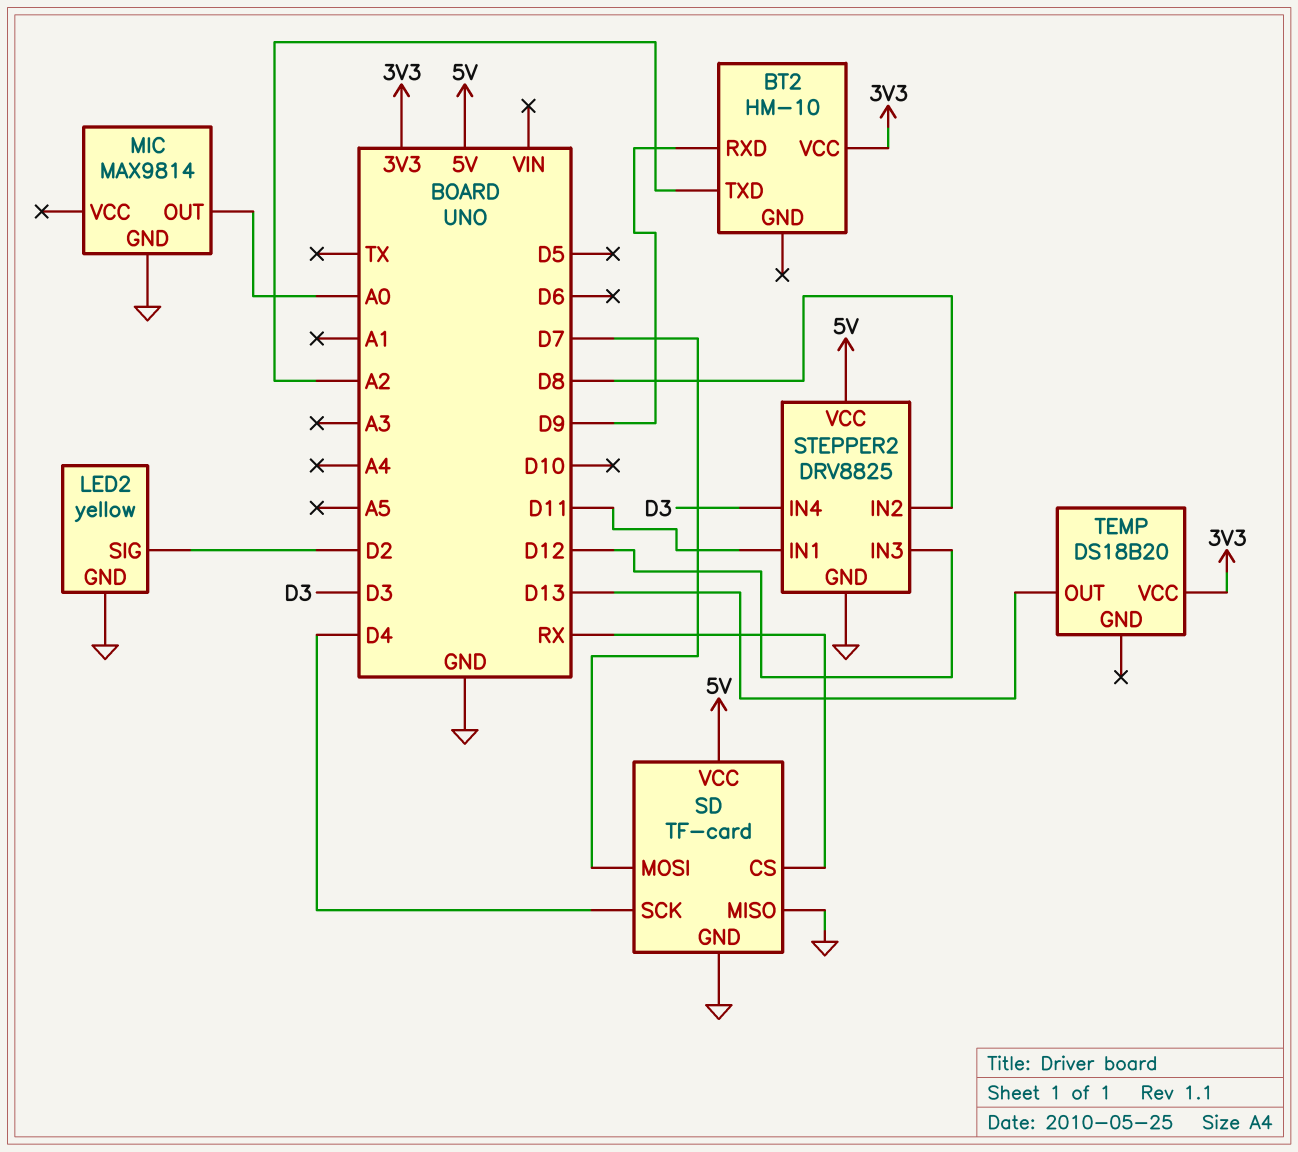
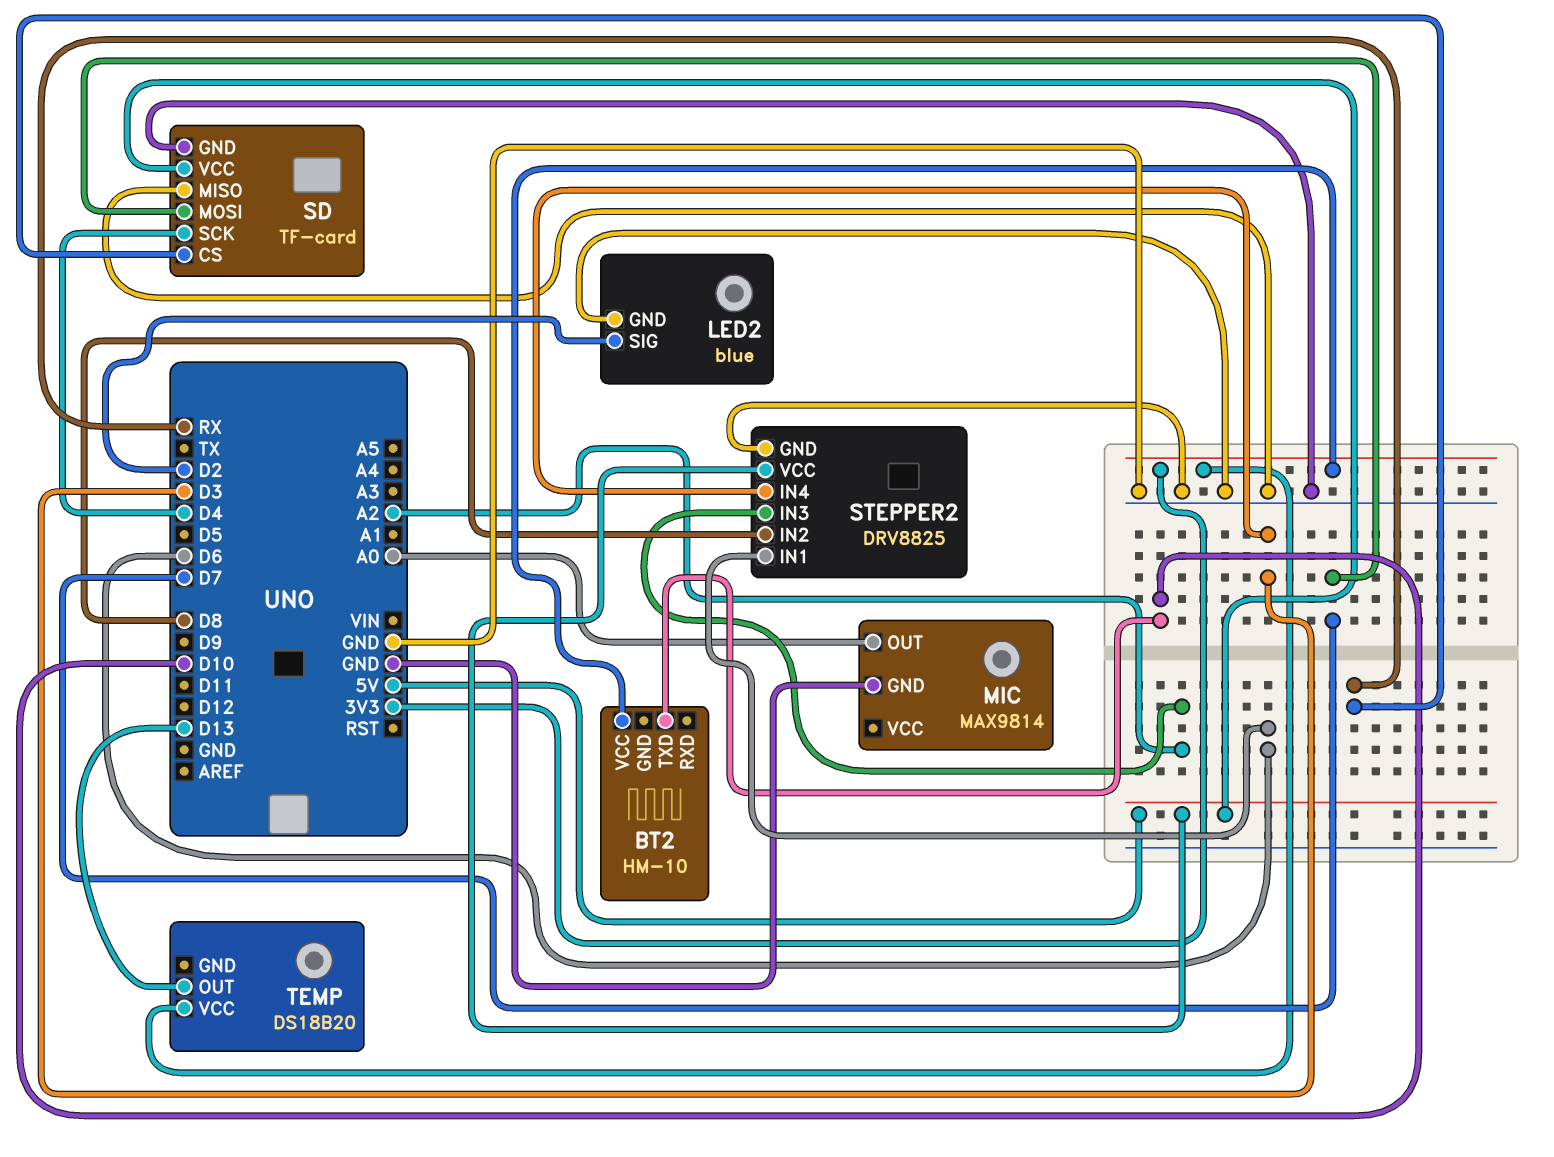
BT2 pin RXD: D9 -> none
BT2 pin TXD: A2 -> D10
LED2: yellow -> blue
STEPPER2 pin IN1: D11 -> D6
STEPPER2 pin IN3: D12 -> A2

